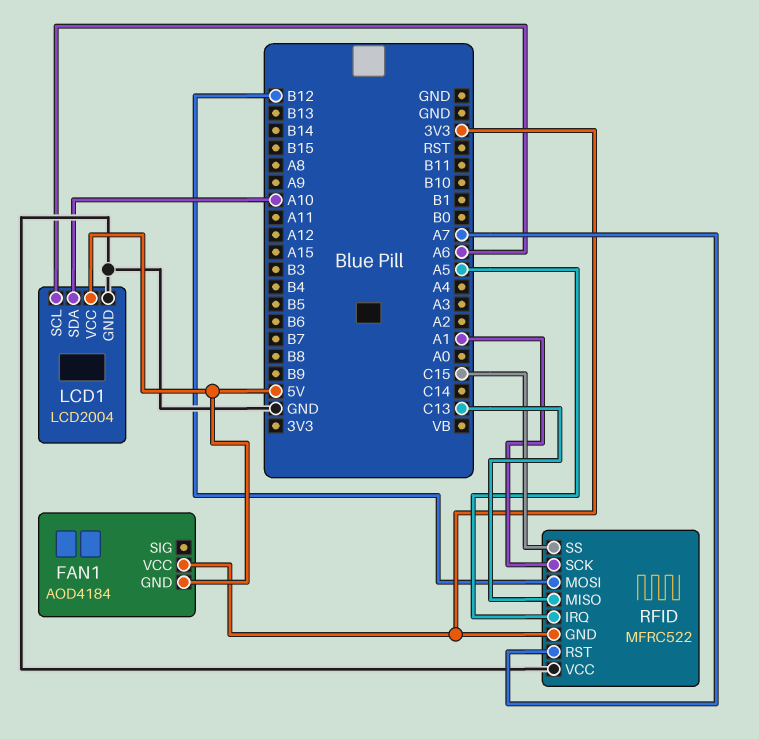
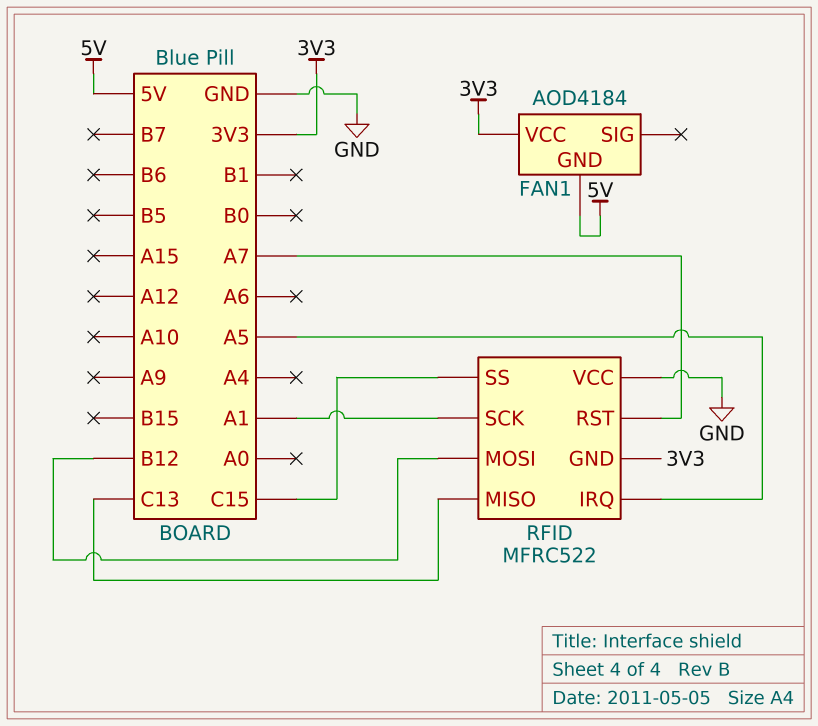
LCD1: LCD2004 -> none
LCD1 pin GND: GND -> none
LCD1 pin SCL: A6 -> none
LCD1 pin SDA: A10 -> none
LCD1 pin VCC: 5V -> none

